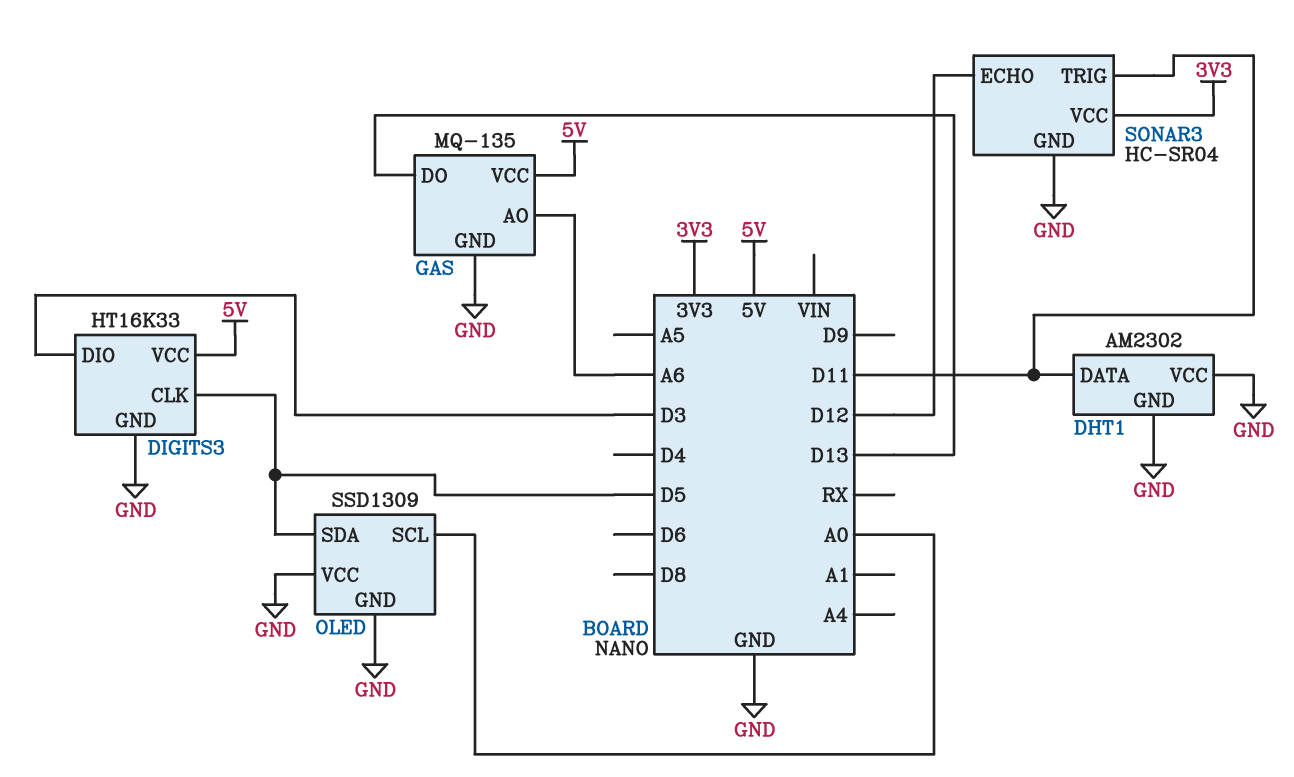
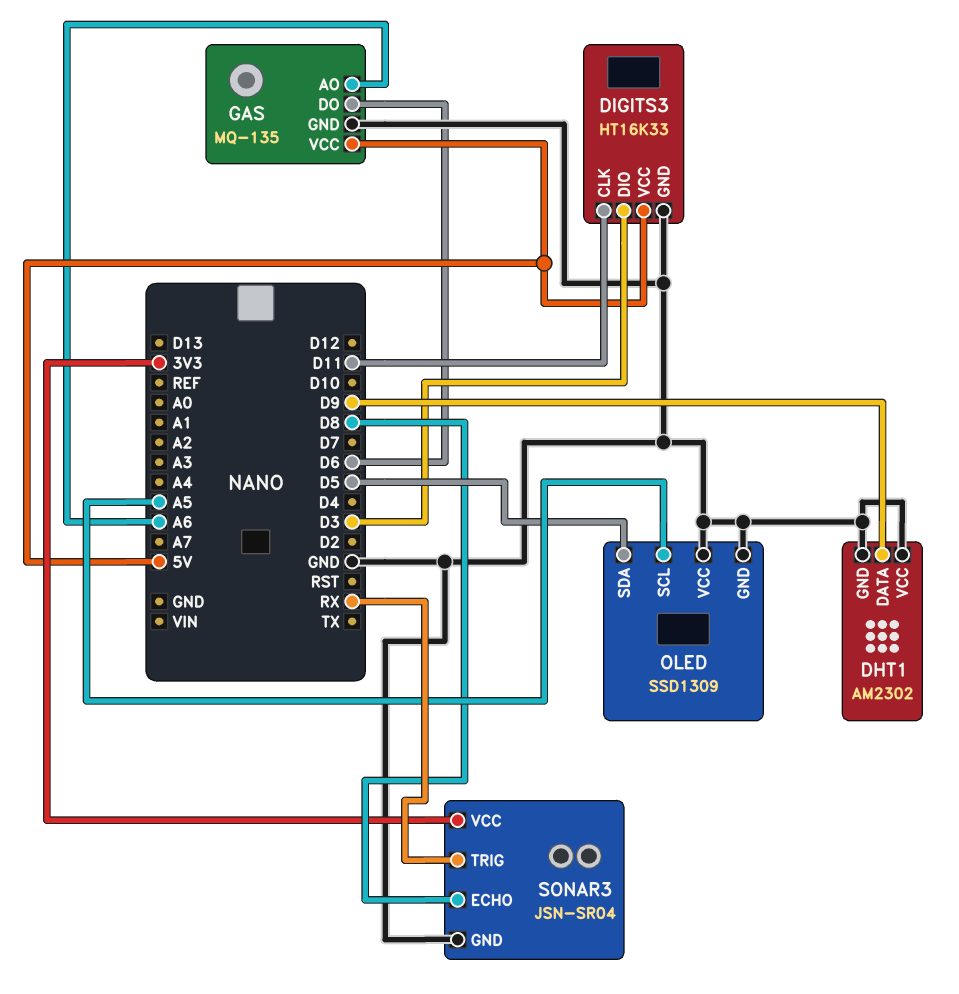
DHT1 pin DATA: D11 -> D9
DIGITS3 pin CLK: D5 -> D11
GAS pin DO: D13 -> D6
OLED pin SCL: A0 -> A5
SONAR3: HC-SR04 -> JSN-SR04
SONAR3 pin ECHO: D12 -> D8
SONAR3 pin TRIG: D11 -> RX

